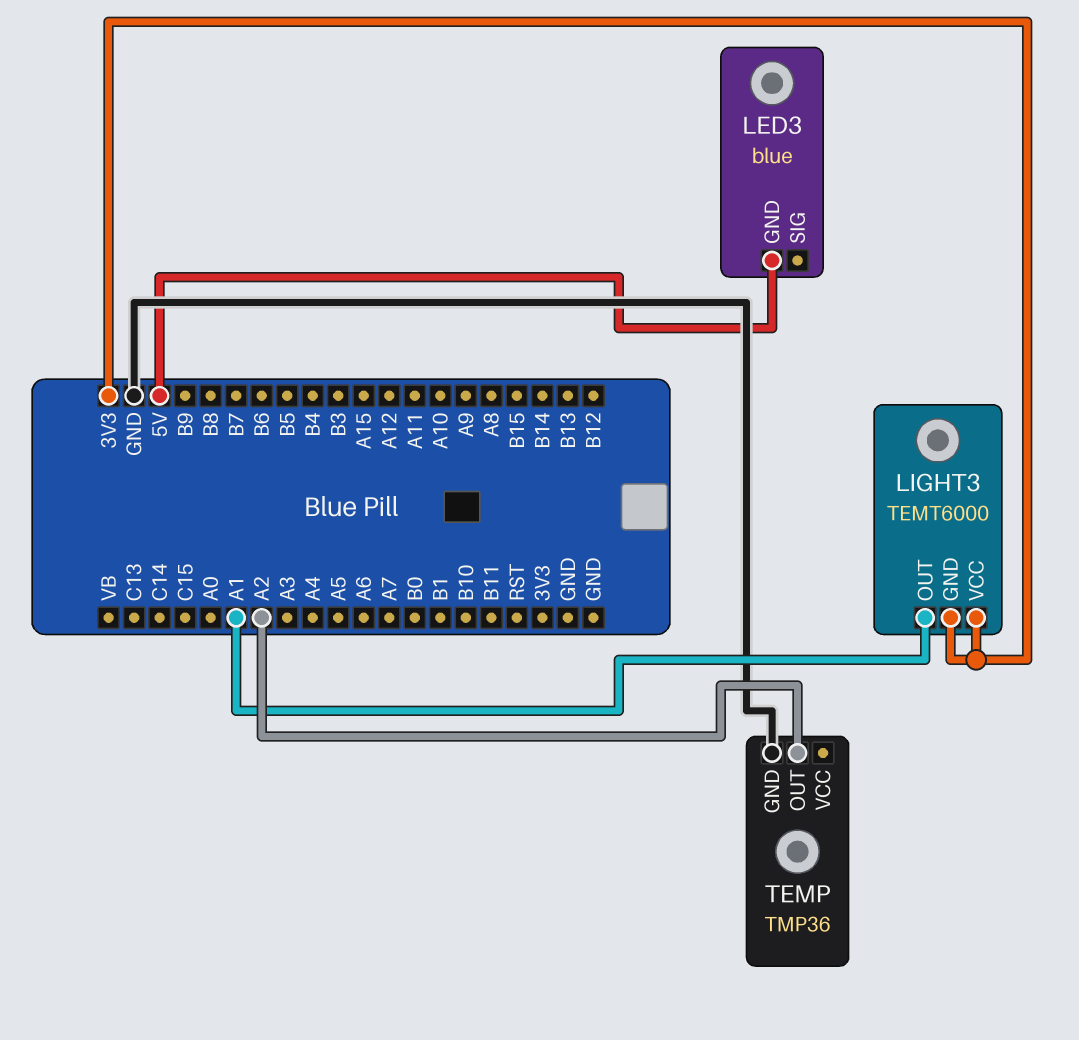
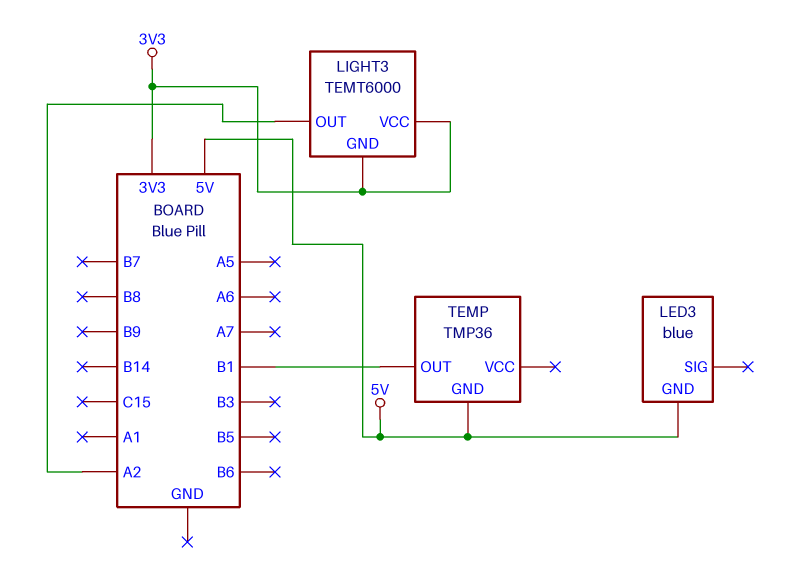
LIGHT3 pin OUT: A1 -> A2
TEMP pin GND: GND -> 5V
TEMP pin OUT: A2 -> B1

